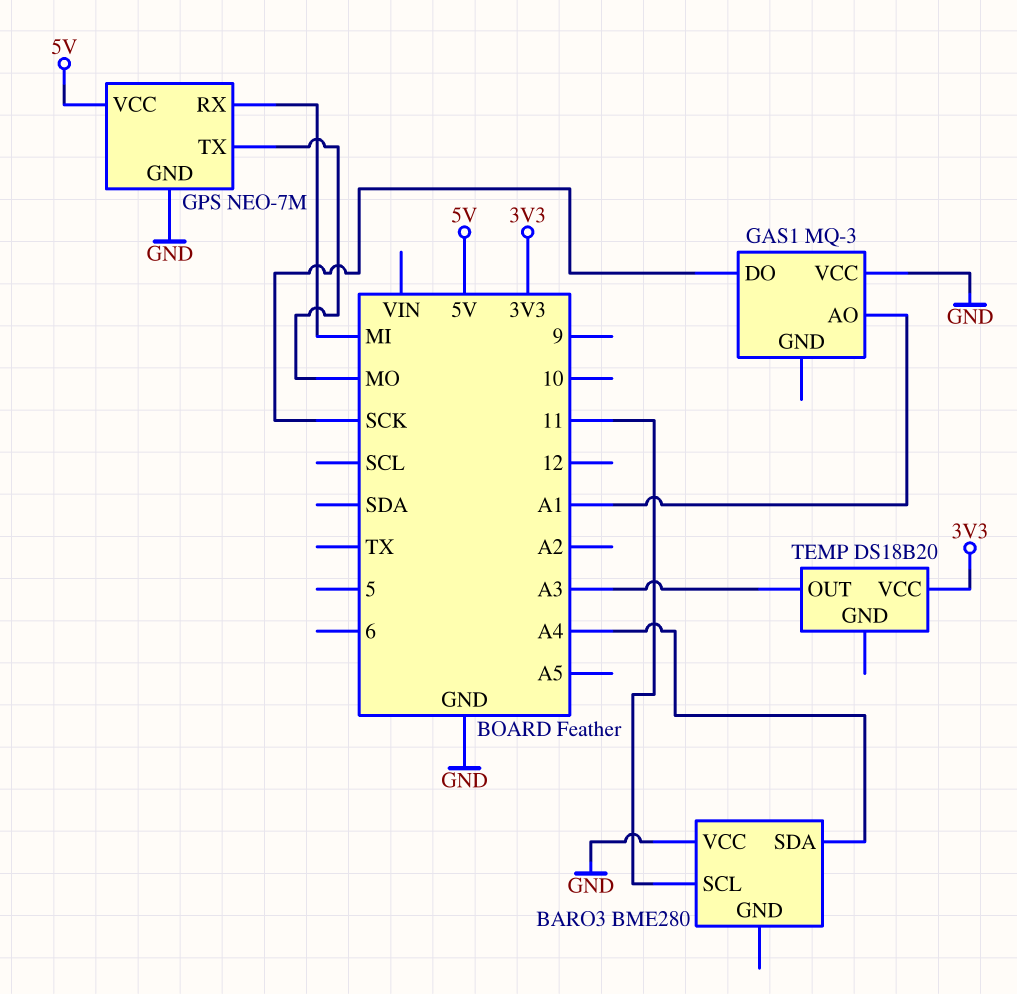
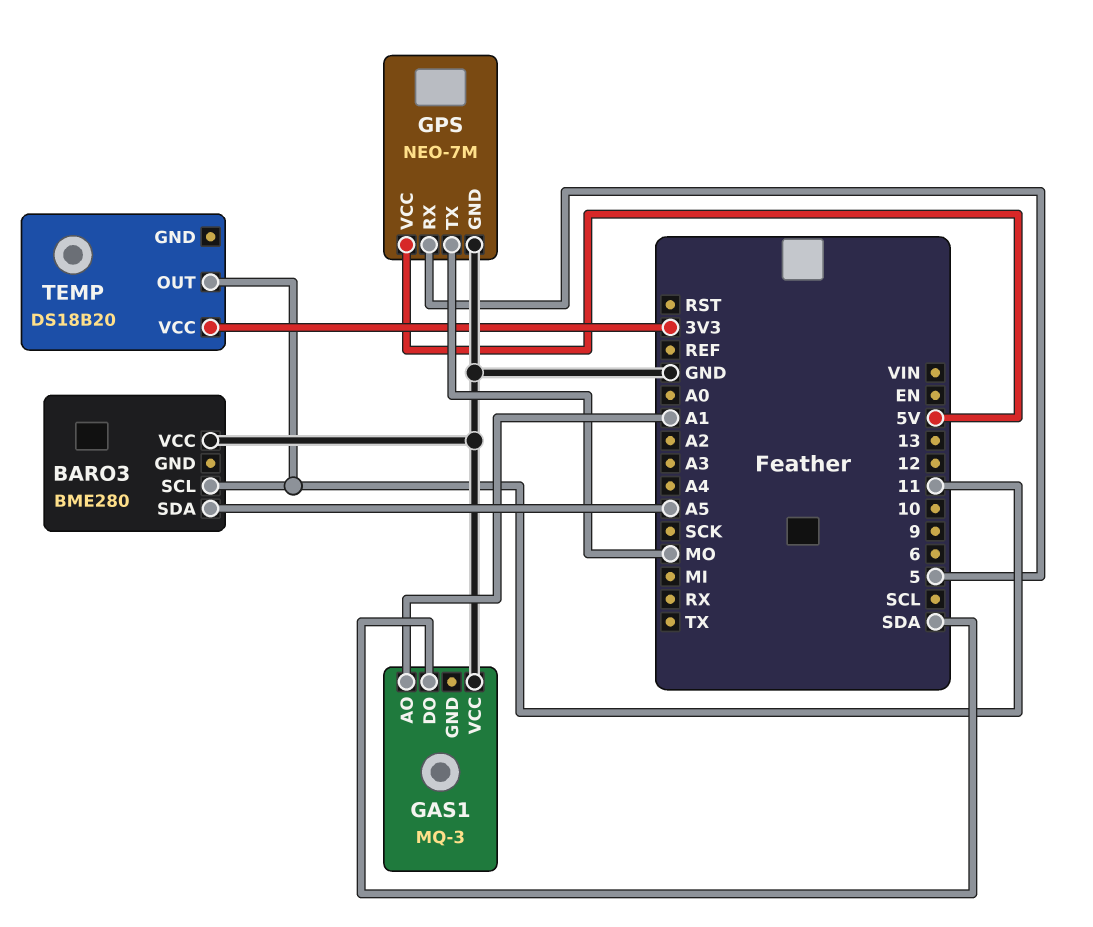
BARO3 pin SDA: A4 -> A5
GAS1 pin DO: SCK -> SDA
GPS pin RX: MI -> 5
TEMP pin OUT: A3 -> 11

